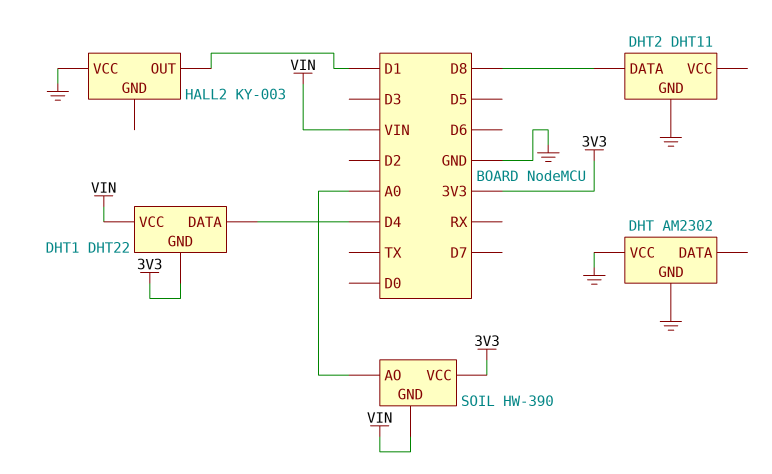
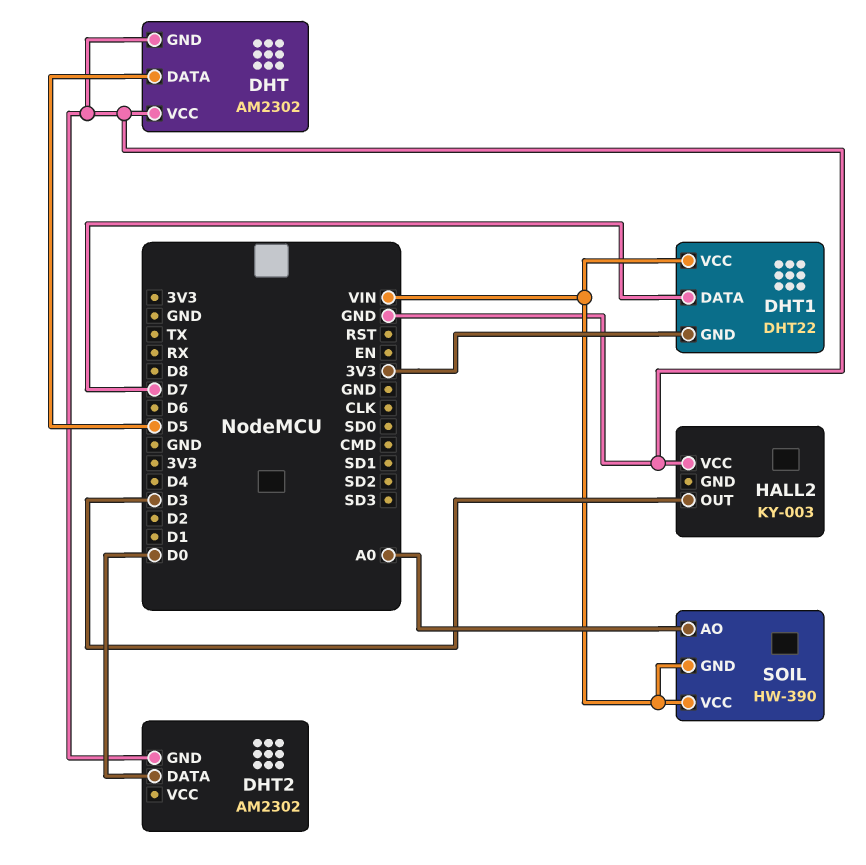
DHT pin DATA: none -> D5
DHT1 pin DATA: D4 -> D7
DHT2: DHT11 -> AM2302
DHT2 pin DATA: D8 -> D0
HALL2 pin OUT: D1 -> D3
SOIL pin VCC: 3V3 -> VIN

